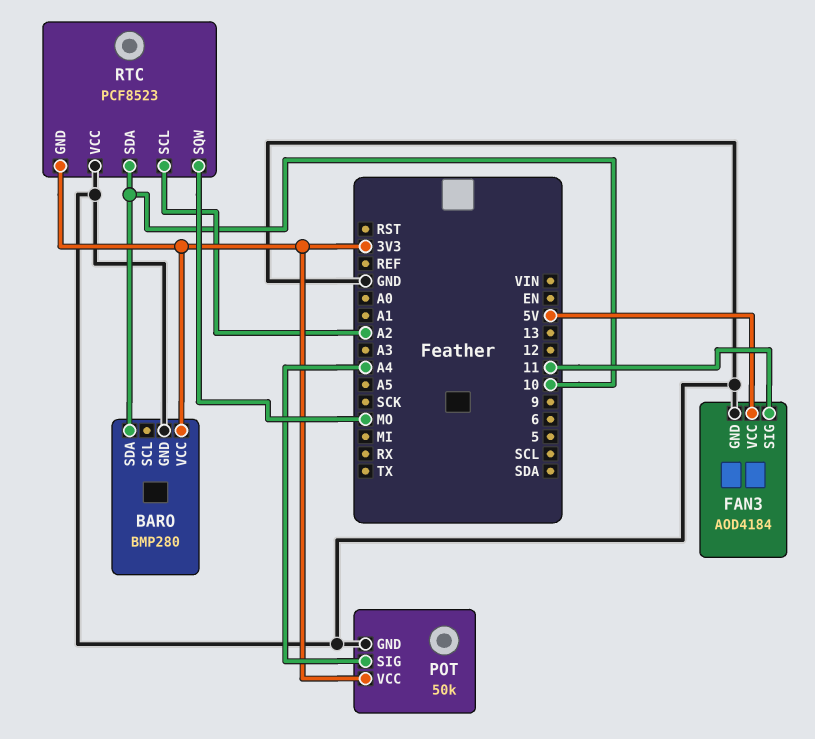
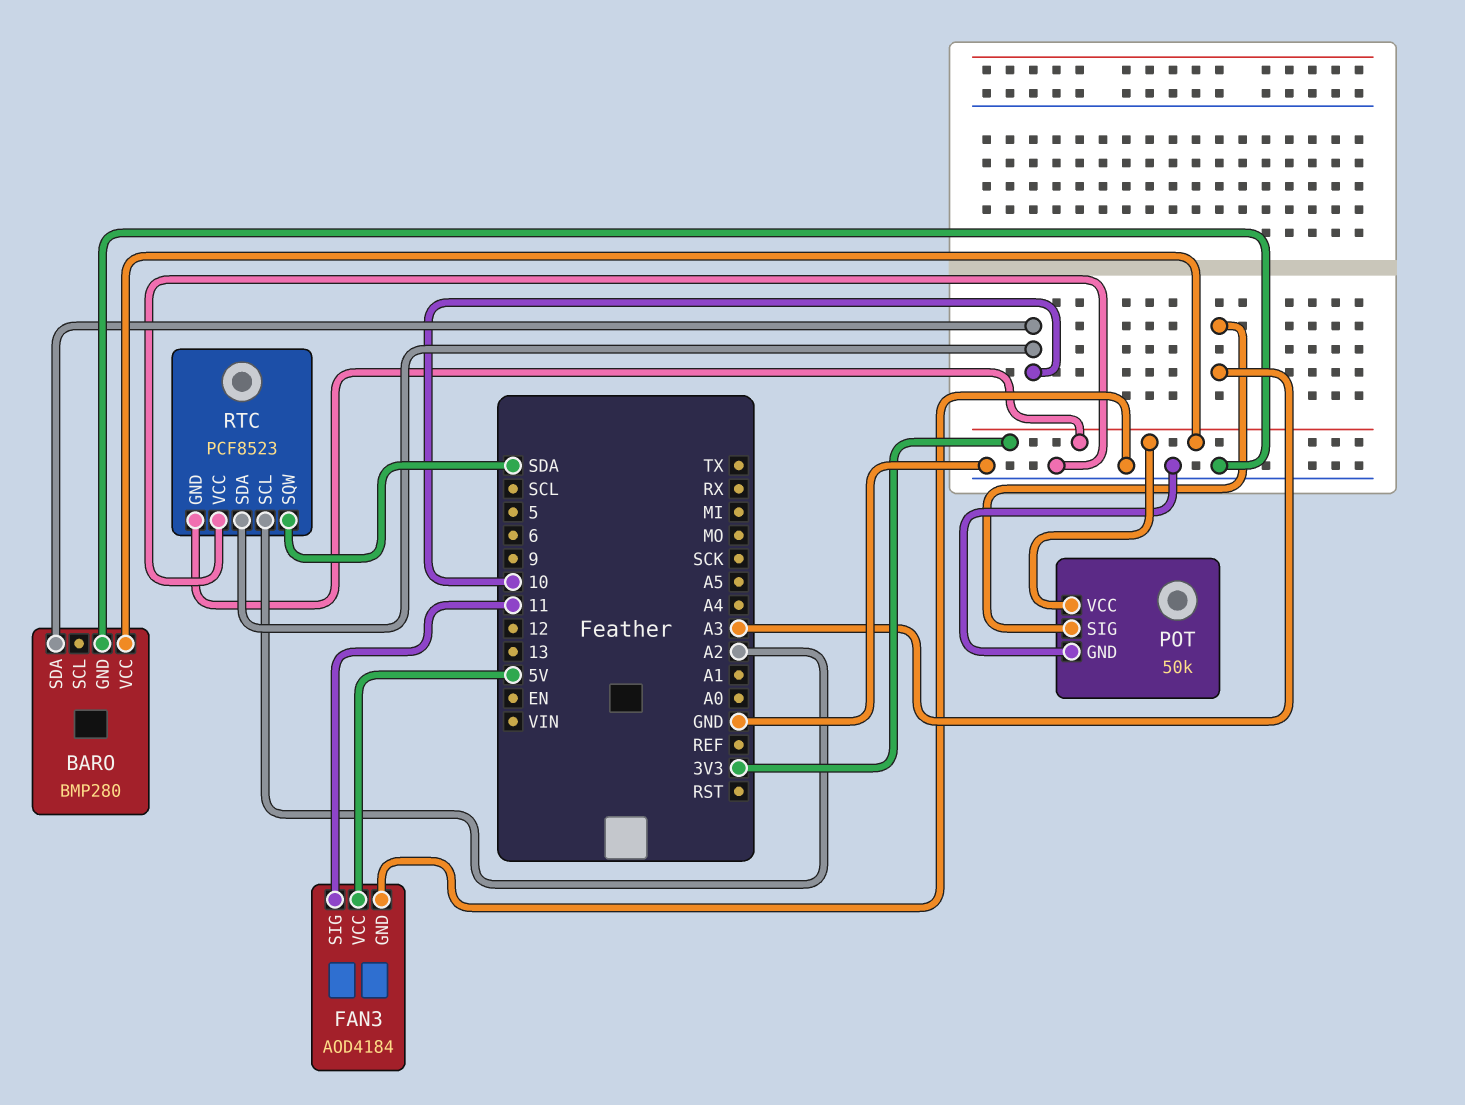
POT pin SIG: A4 -> A3
RTC pin SQW: MO -> SDA

